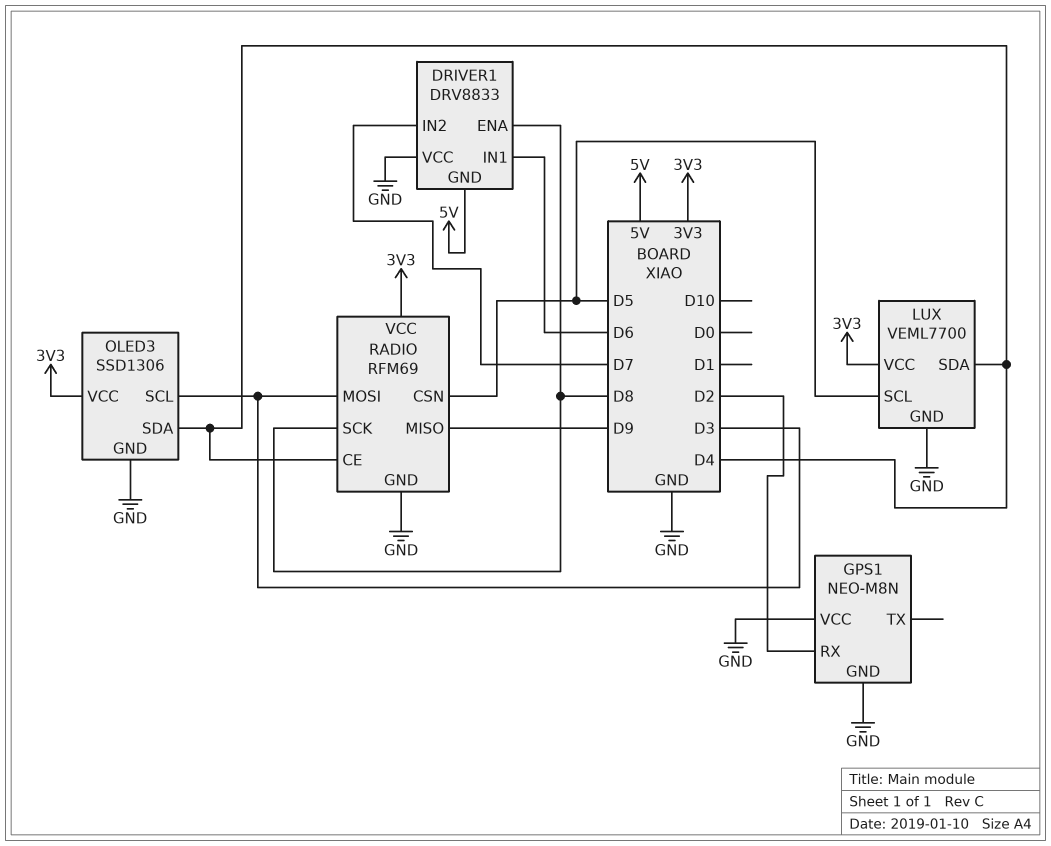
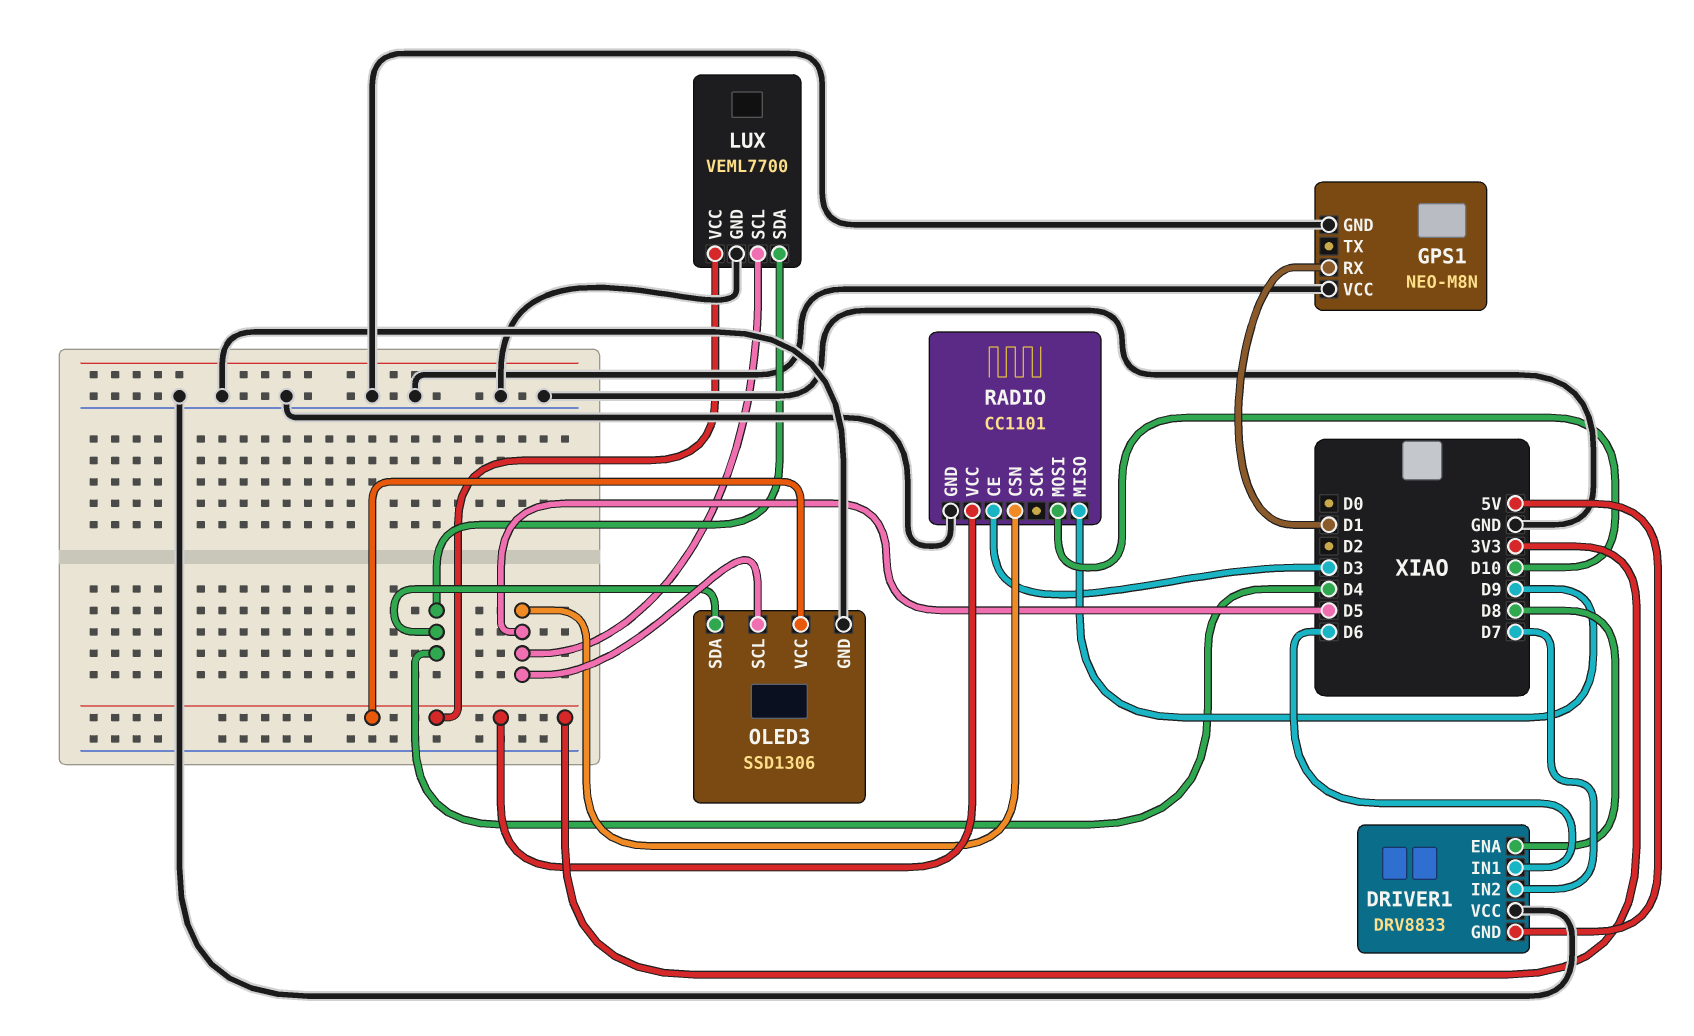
GPS1 pin RX: D2 -> D1
OLED3 pin SCL: D3 -> D5
RADIO: RFM69 -> CC1101
RADIO pin CE: D4 -> D3
RADIO pin MOSI: D3 -> D10
RADIO pin SCK: D8 -> none

